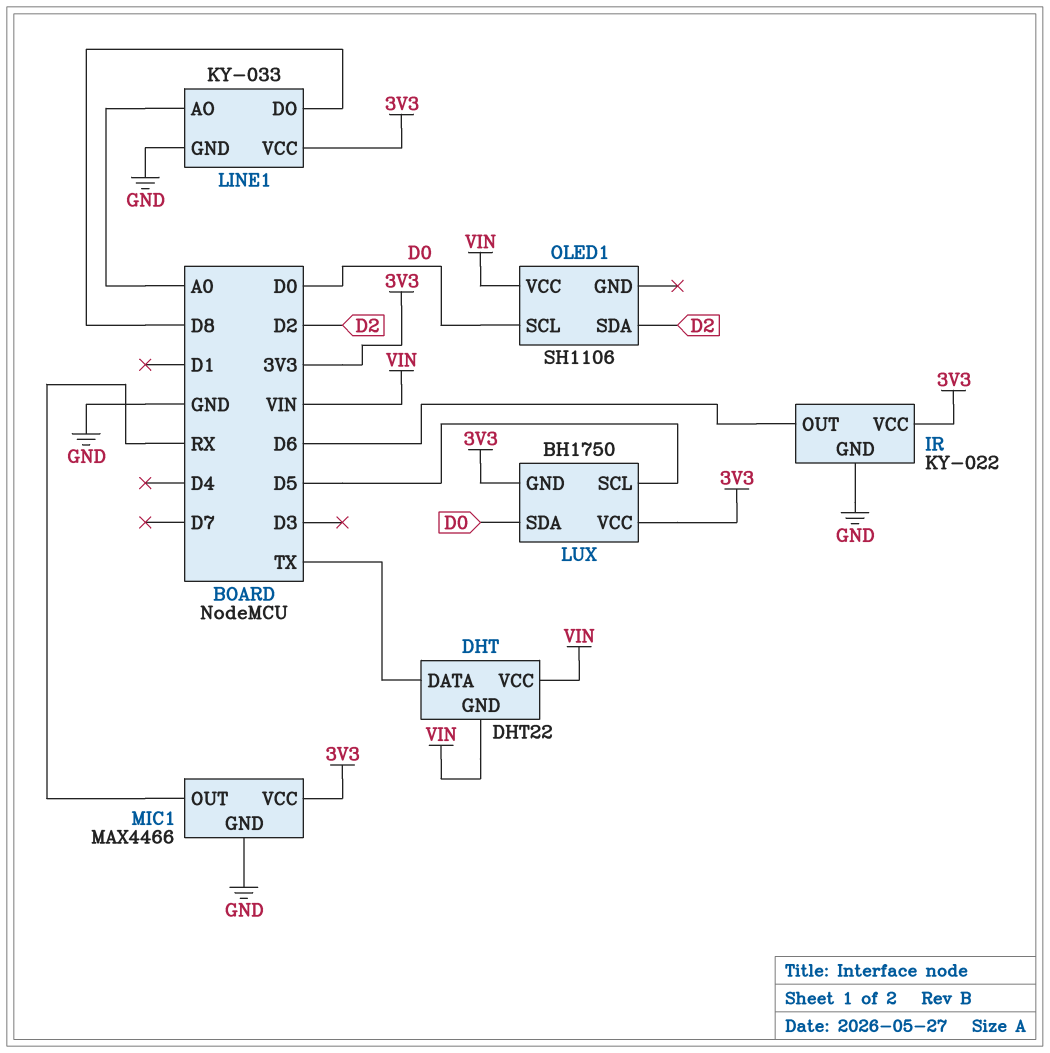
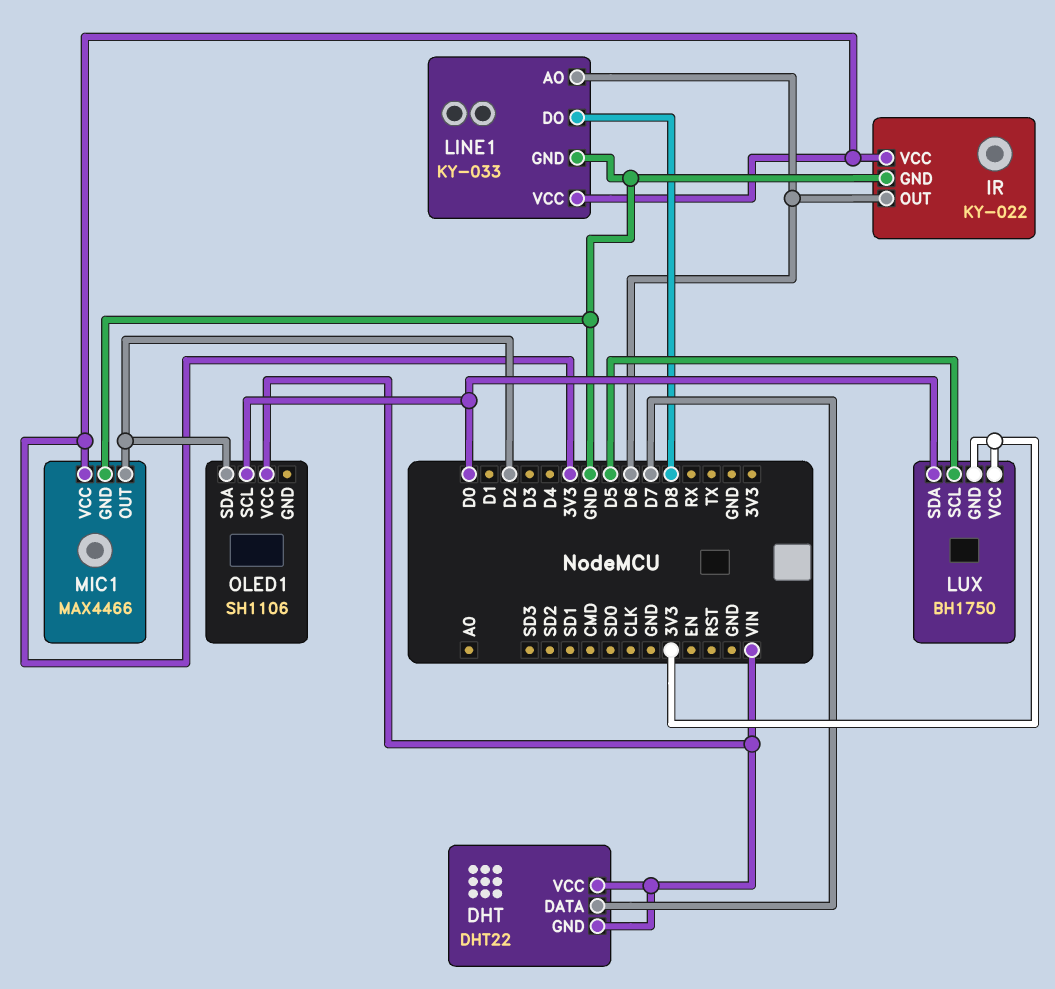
DHT pin DATA: TX -> D7
LINE1 pin AO: A0 -> D6
MIC1 pin OUT: RX -> D2

